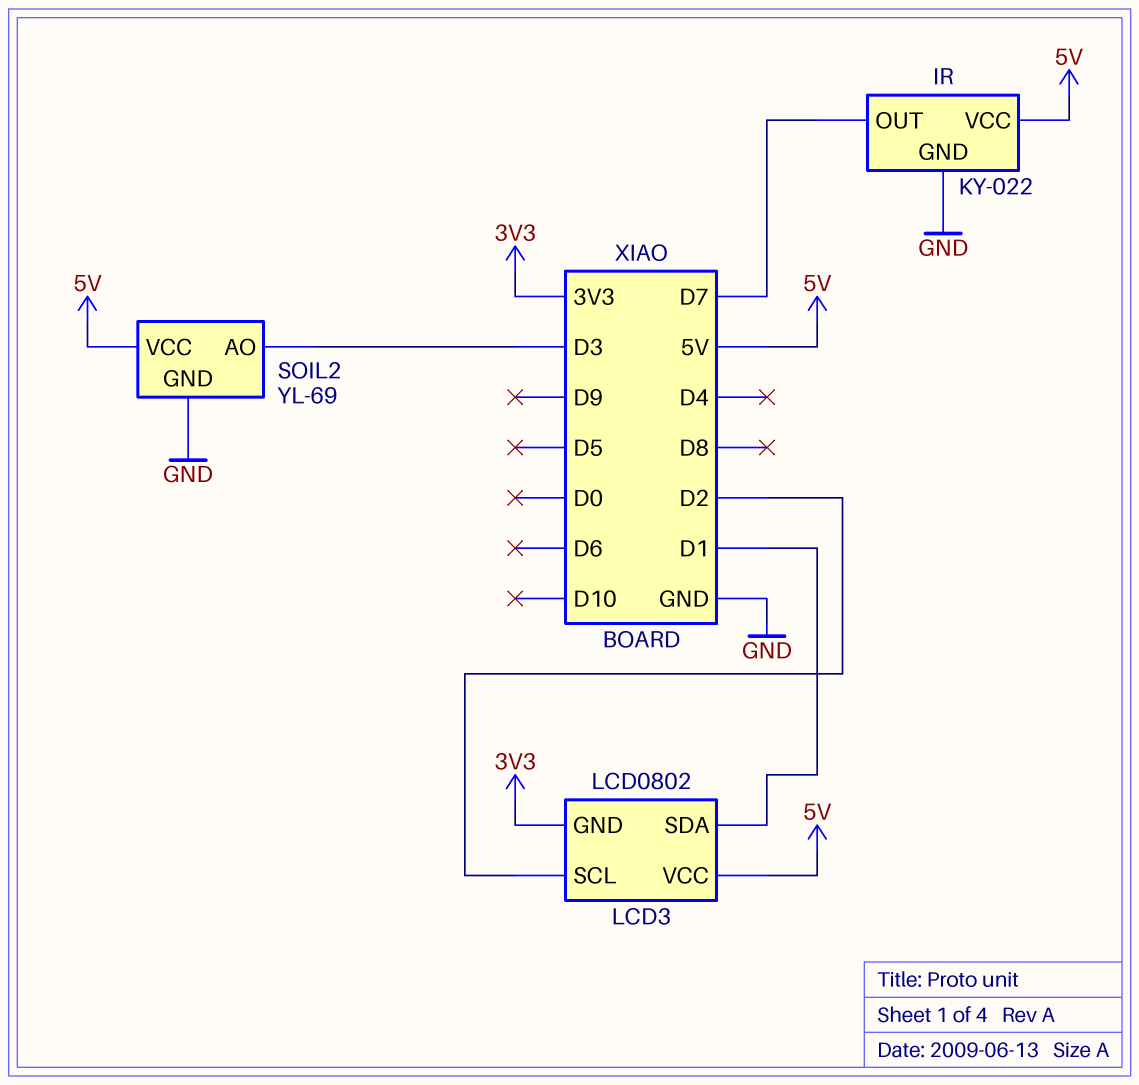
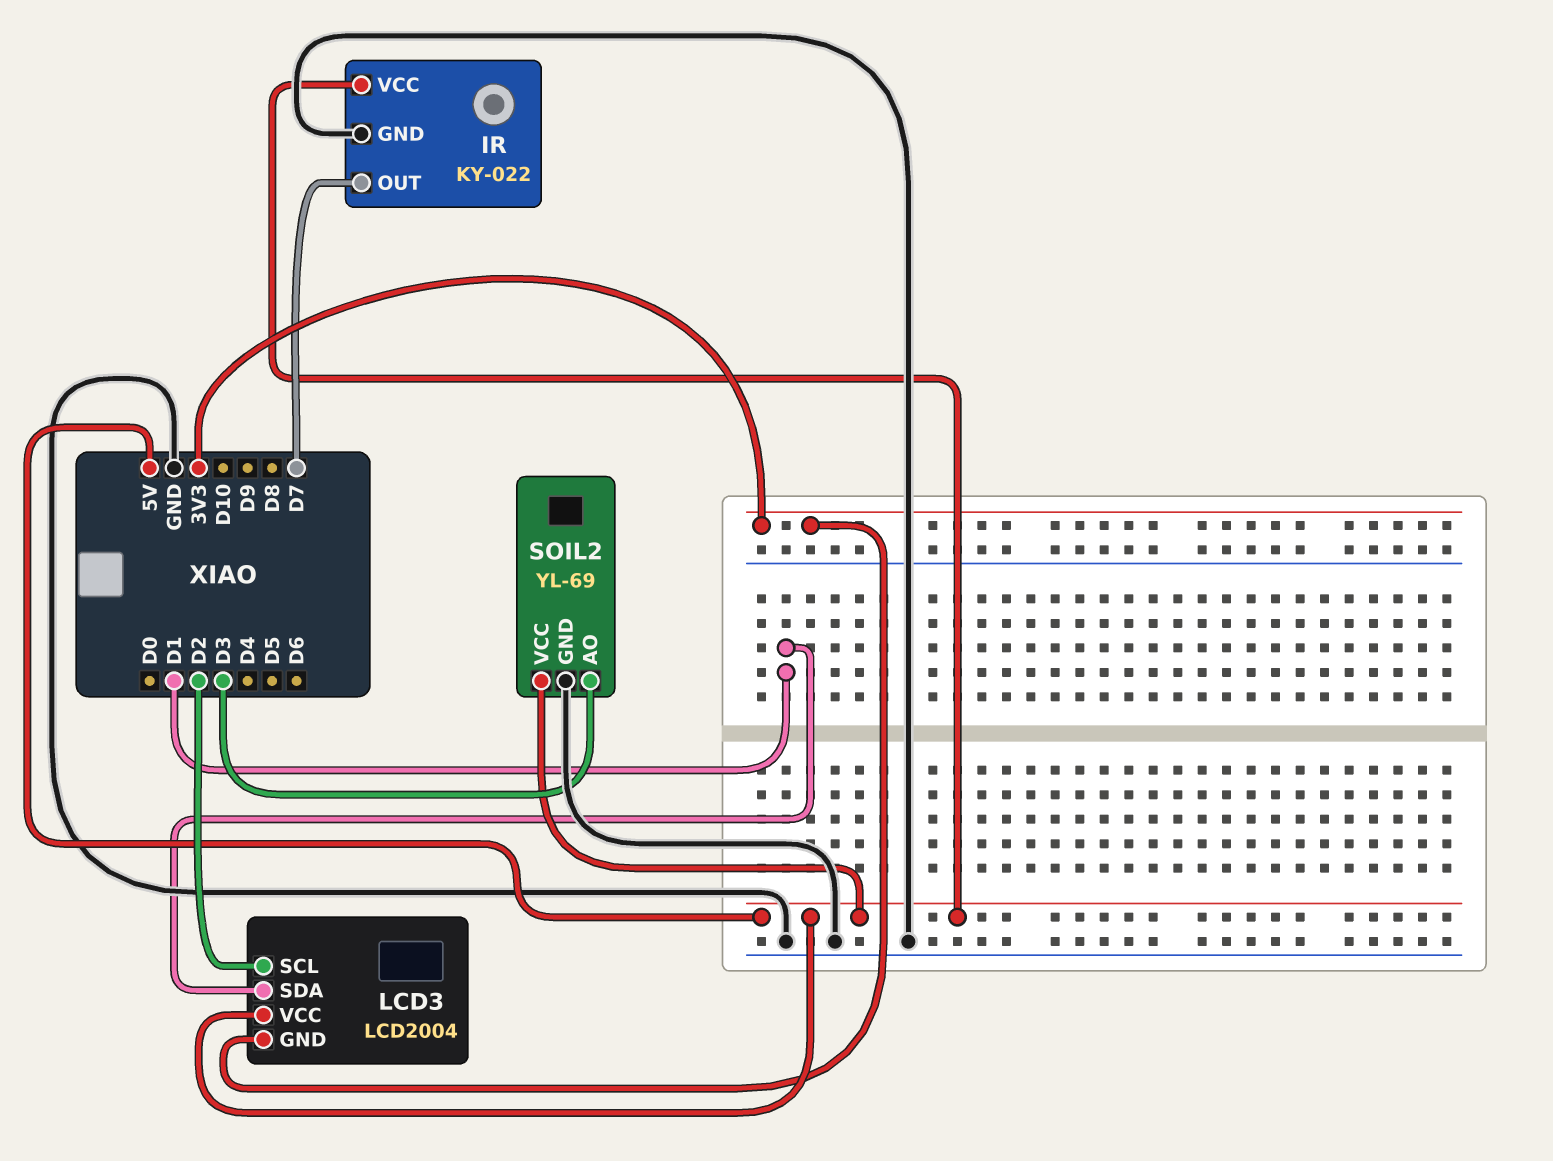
LCD3: LCD0802 -> LCD2004

